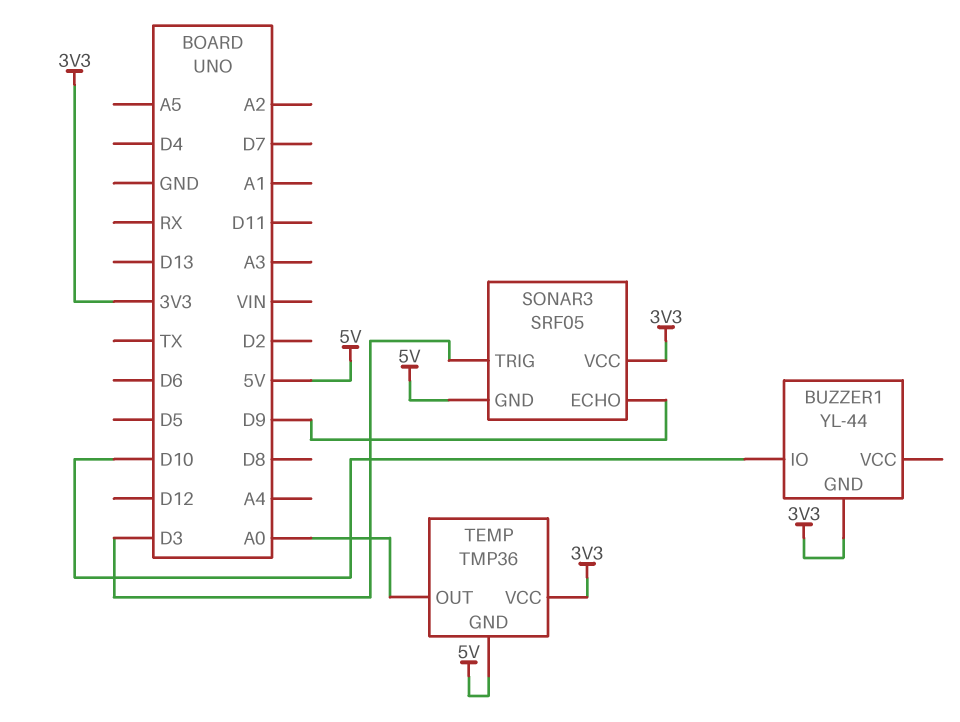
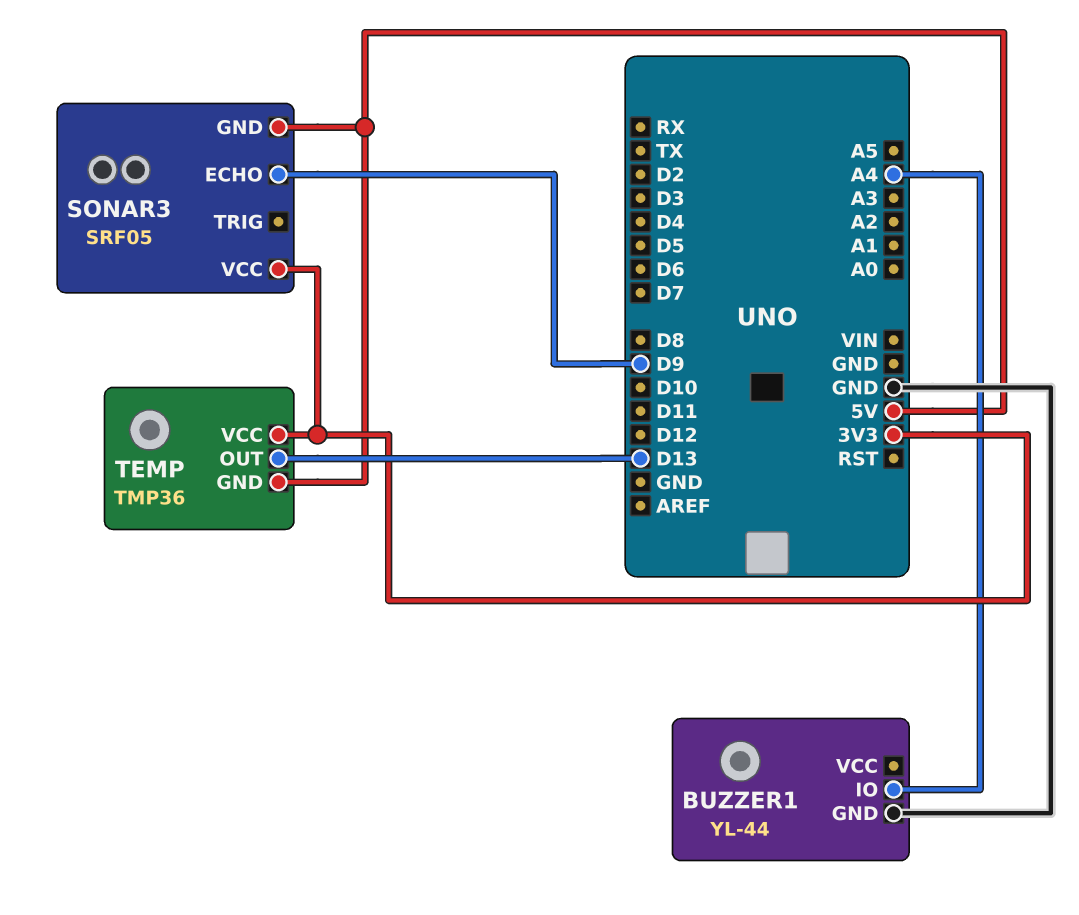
BUZZER1 pin GND: 3V3 -> GND
BUZZER1 pin IO: D10 -> A4
SONAR3 pin TRIG: D3 -> none
TEMP pin OUT: A0 -> D13

